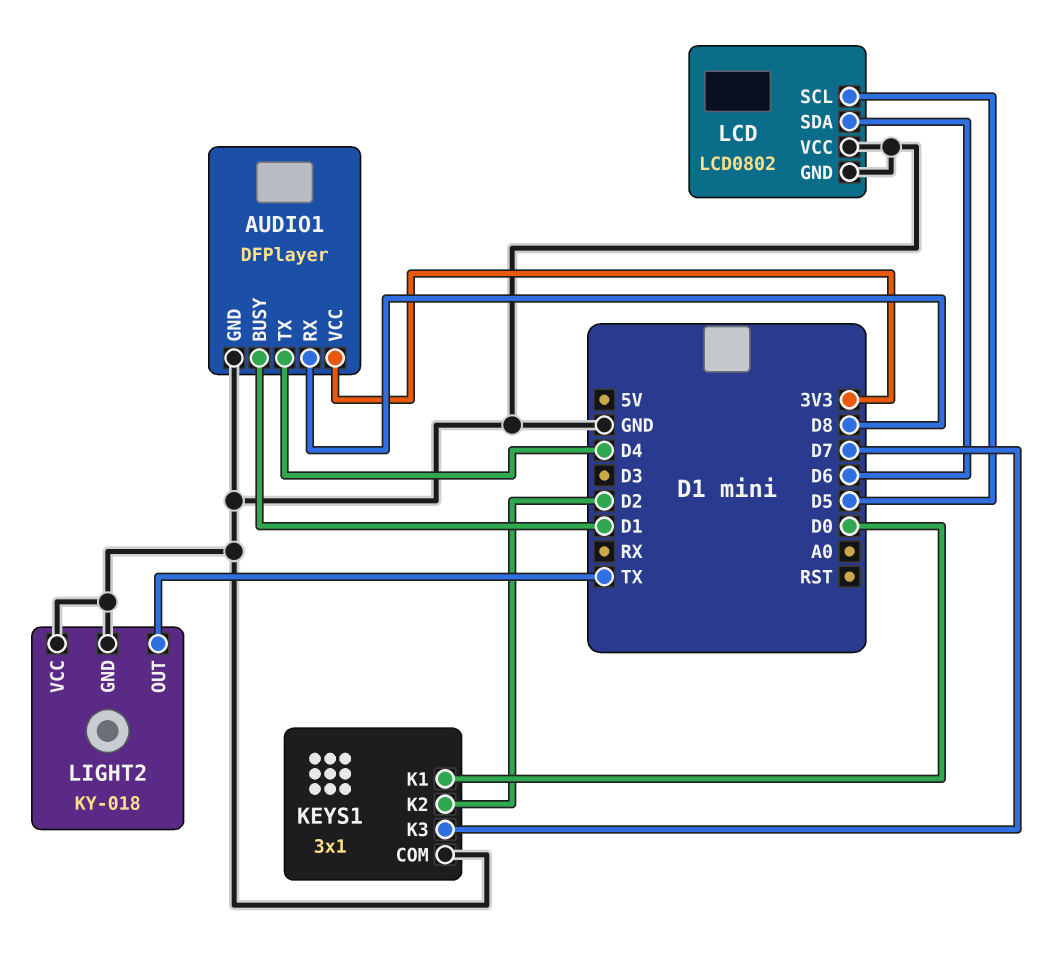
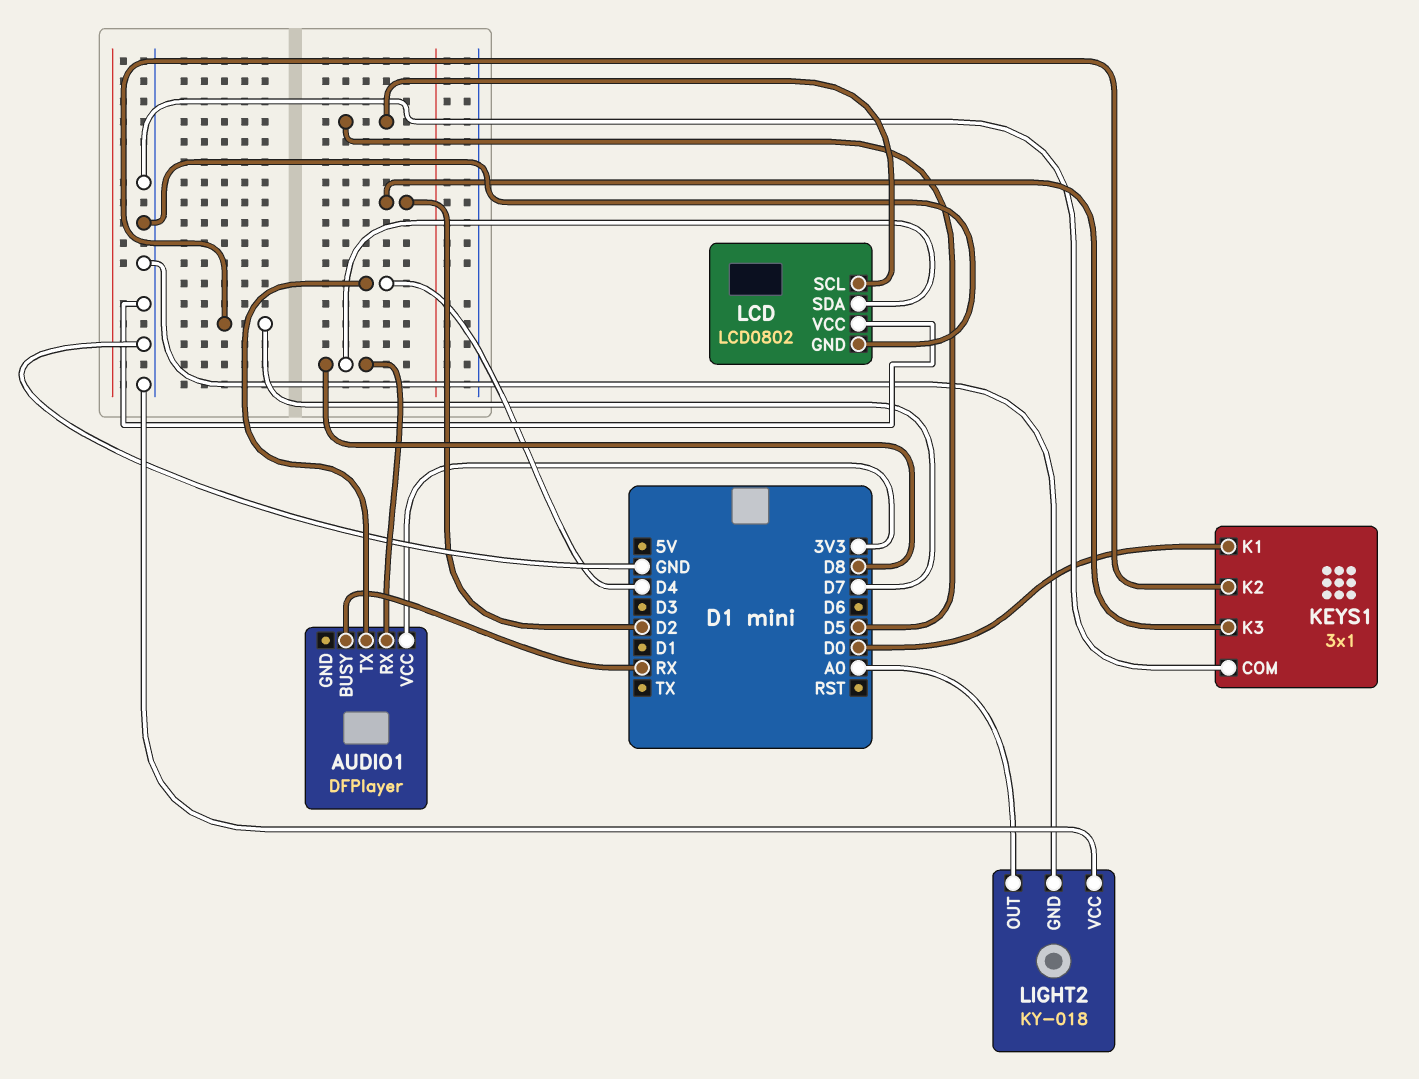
AUDIO1 pin BUSY: D1 -> RX
AUDIO1 pin GND: GND -> none
KEYS1 pin K2: D2 -> D7
KEYS1 pin K3: D7 -> D2
LCD pin SDA: D6 -> D8
LIGHT2 pin OUT: TX -> A0

